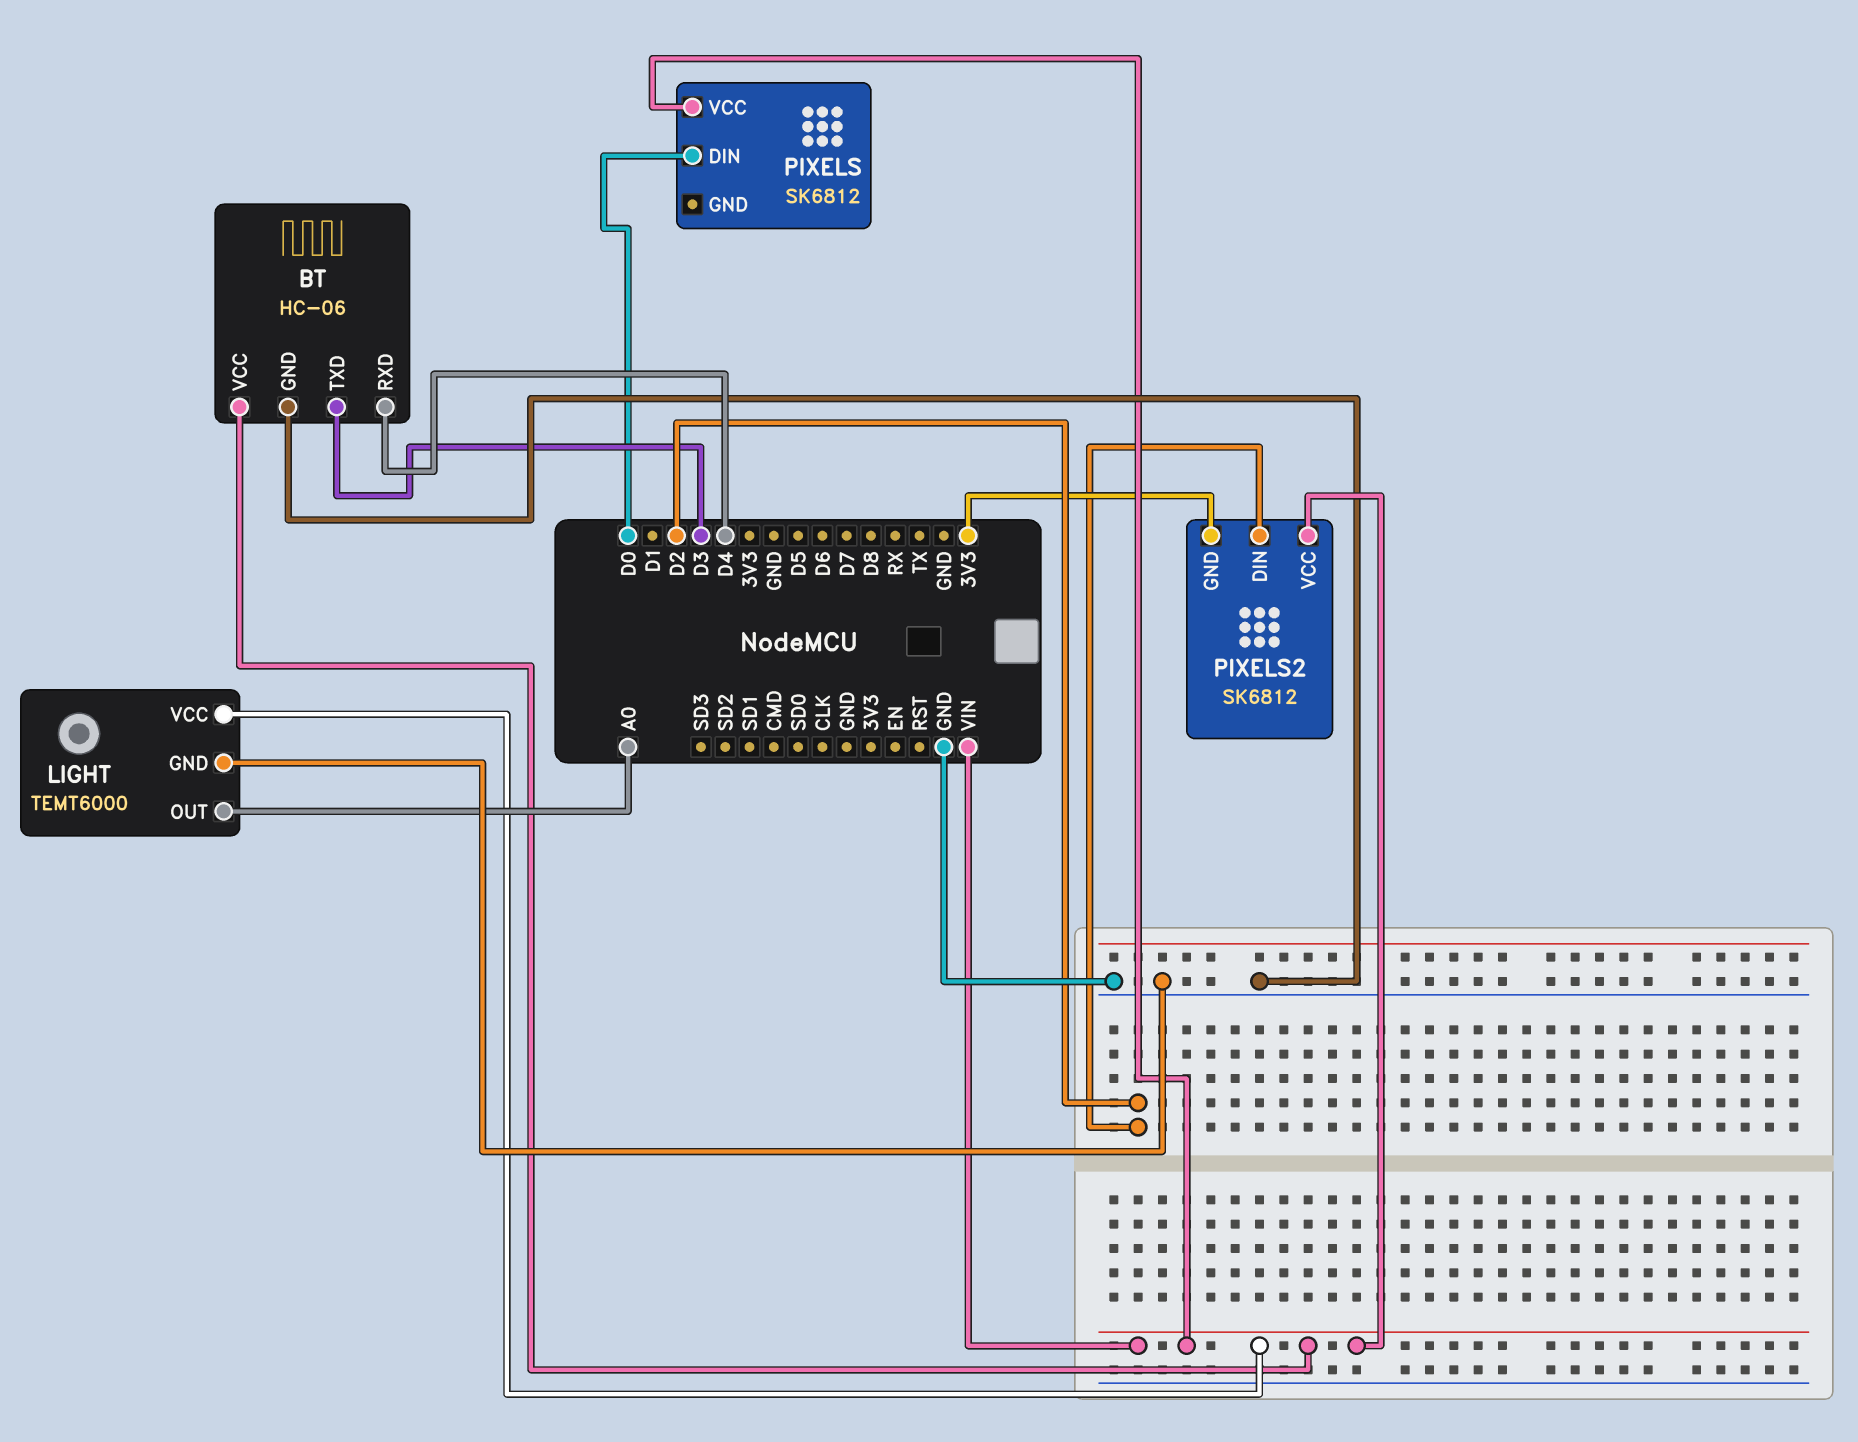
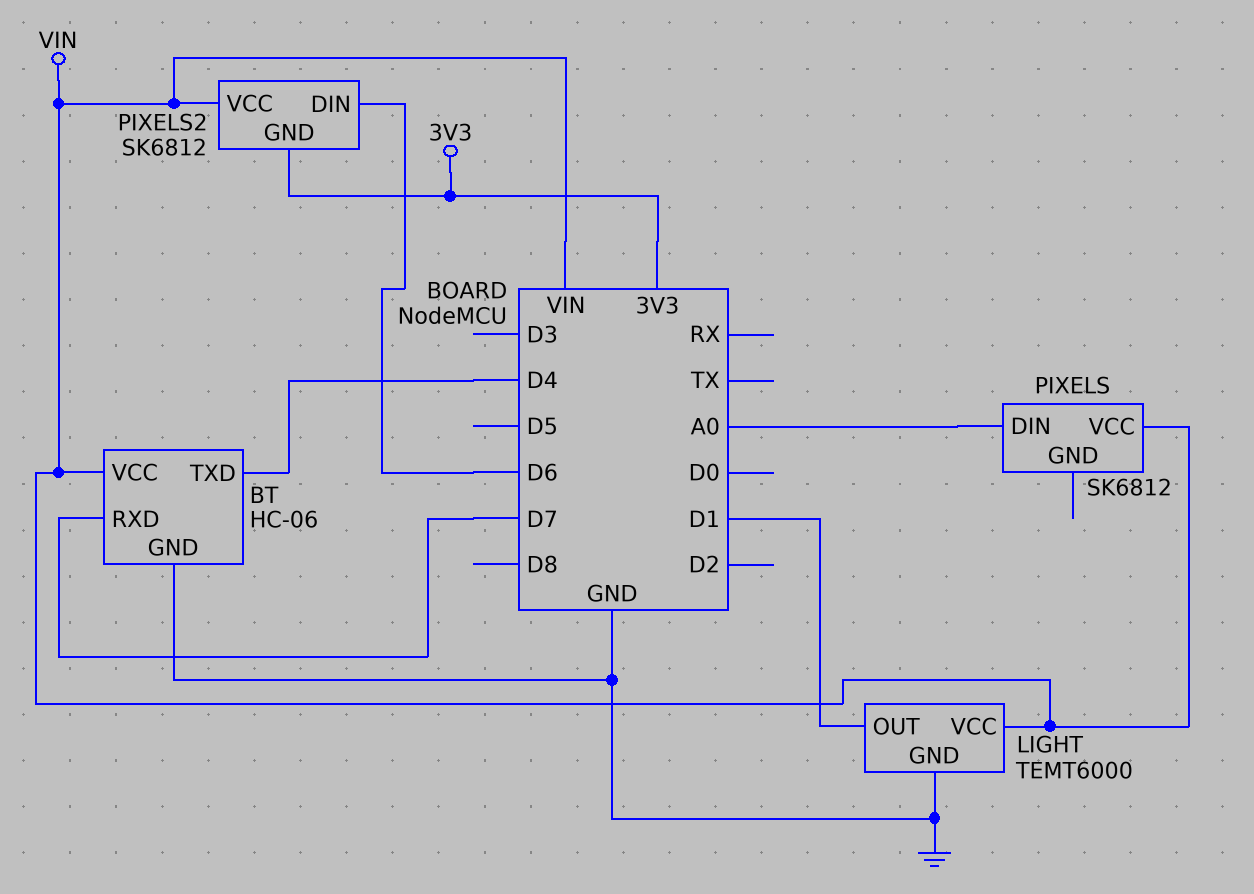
BT pin RXD: D4 -> D7
BT pin TXD: D3 -> D4
LIGHT pin OUT: A0 -> D1
PIXELS pin DIN: D0 -> A0
PIXELS2 pin DIN: D2 -> D6

